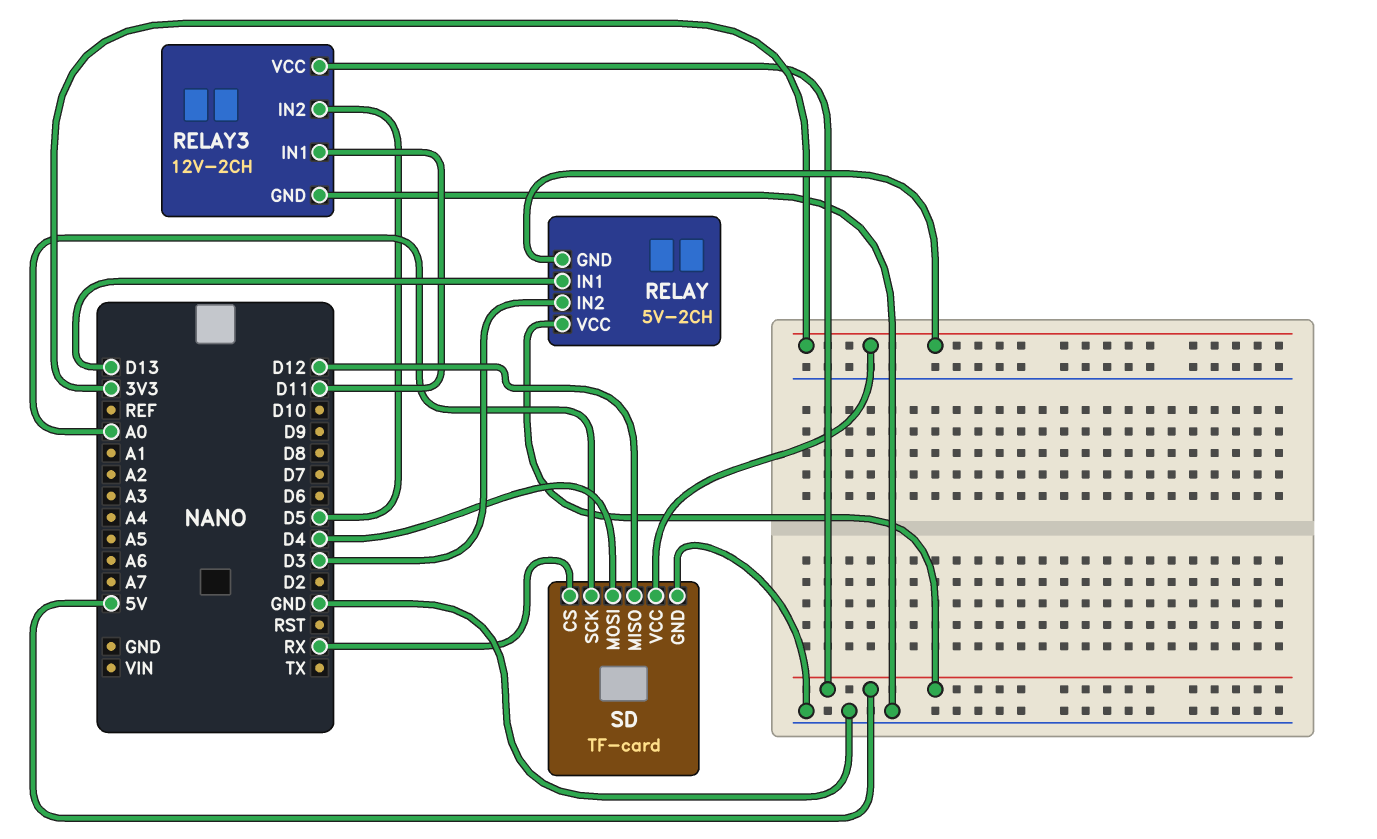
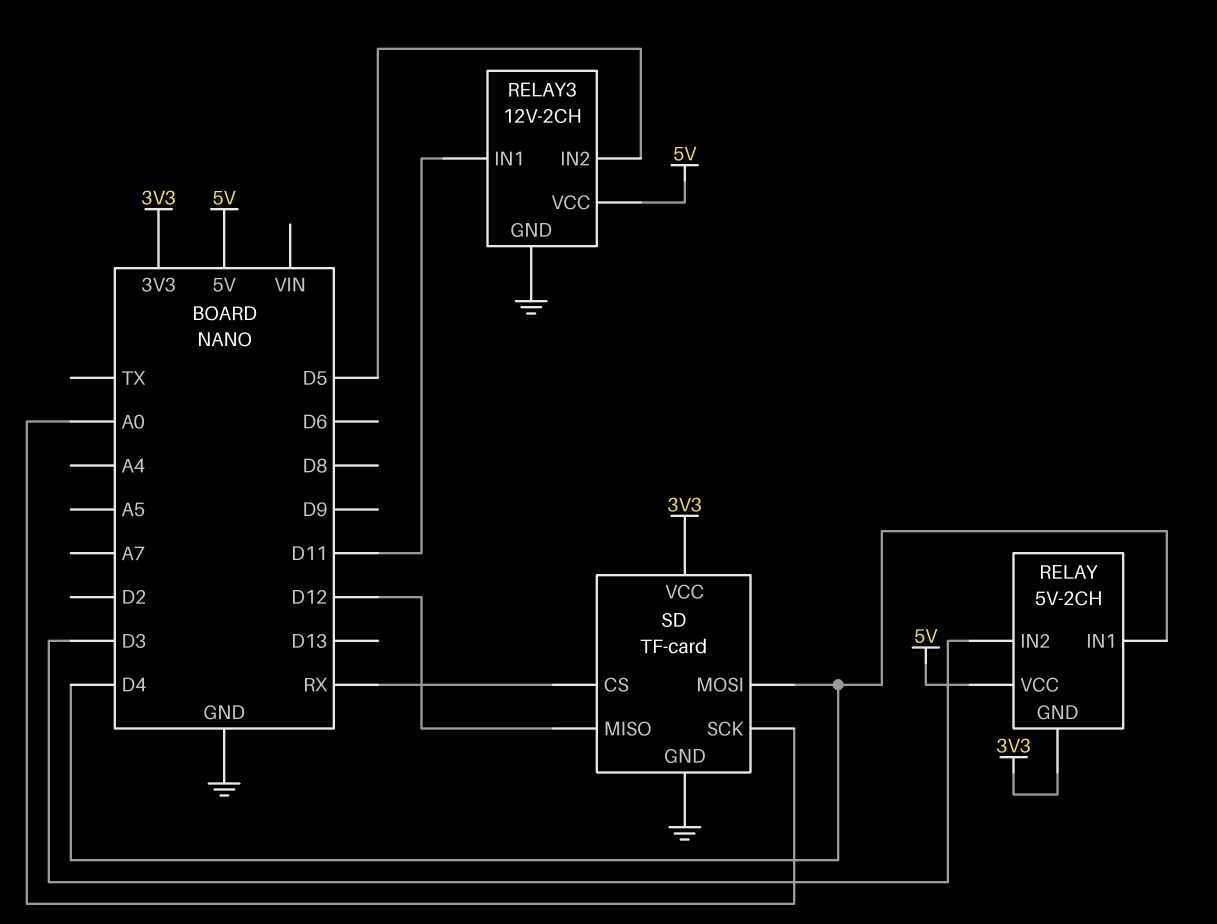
RELAY pin IN1: D13 -> D4

